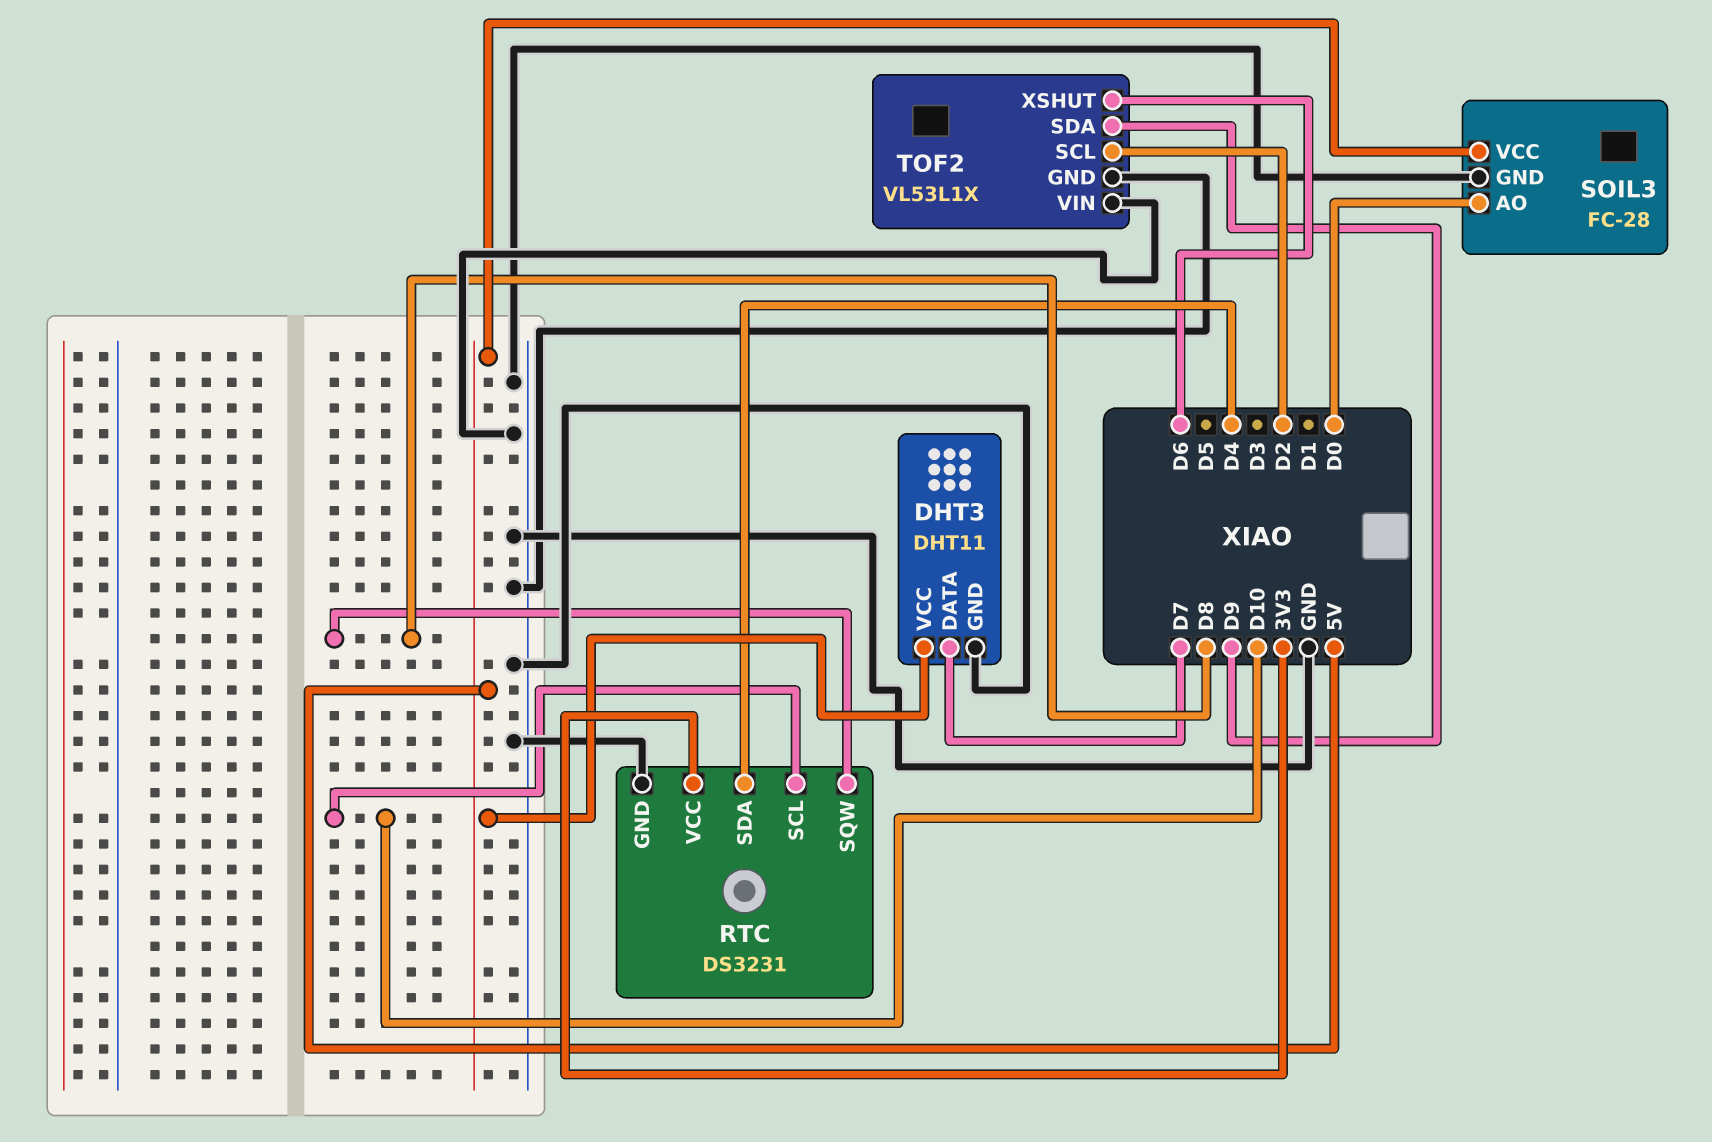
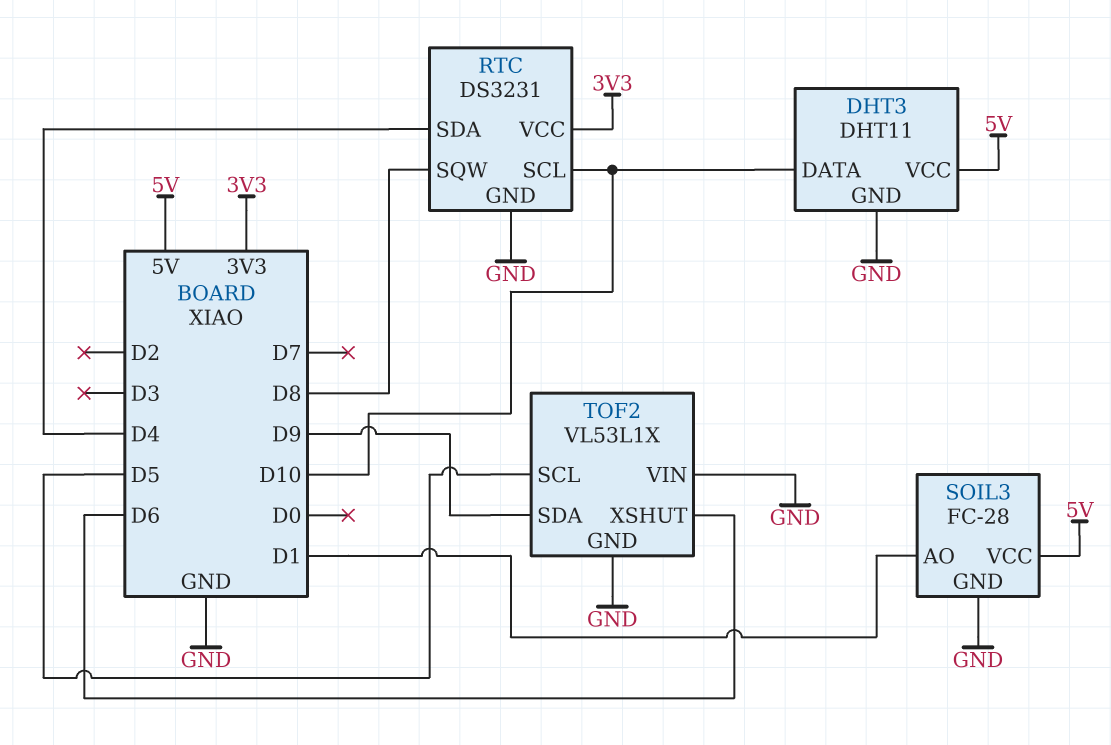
DHT3 pin DATA: D7 -> D10
SOIL3 pin AO: D0 -> D1
TOF2 pin SCL: D2 -> D5

